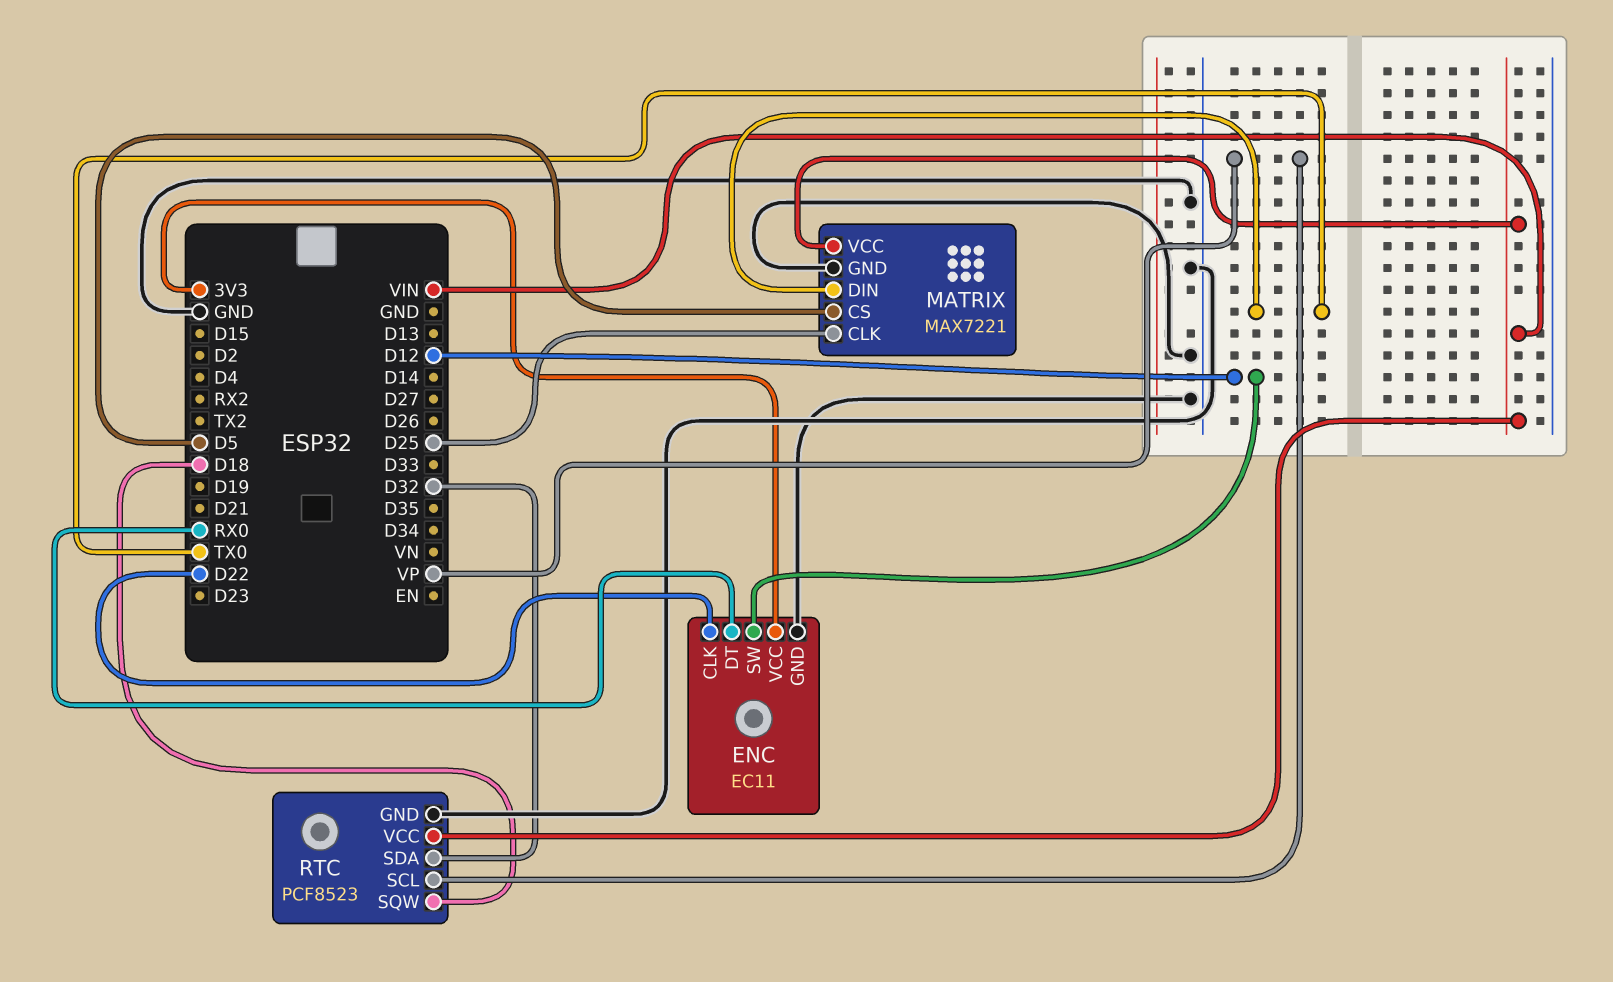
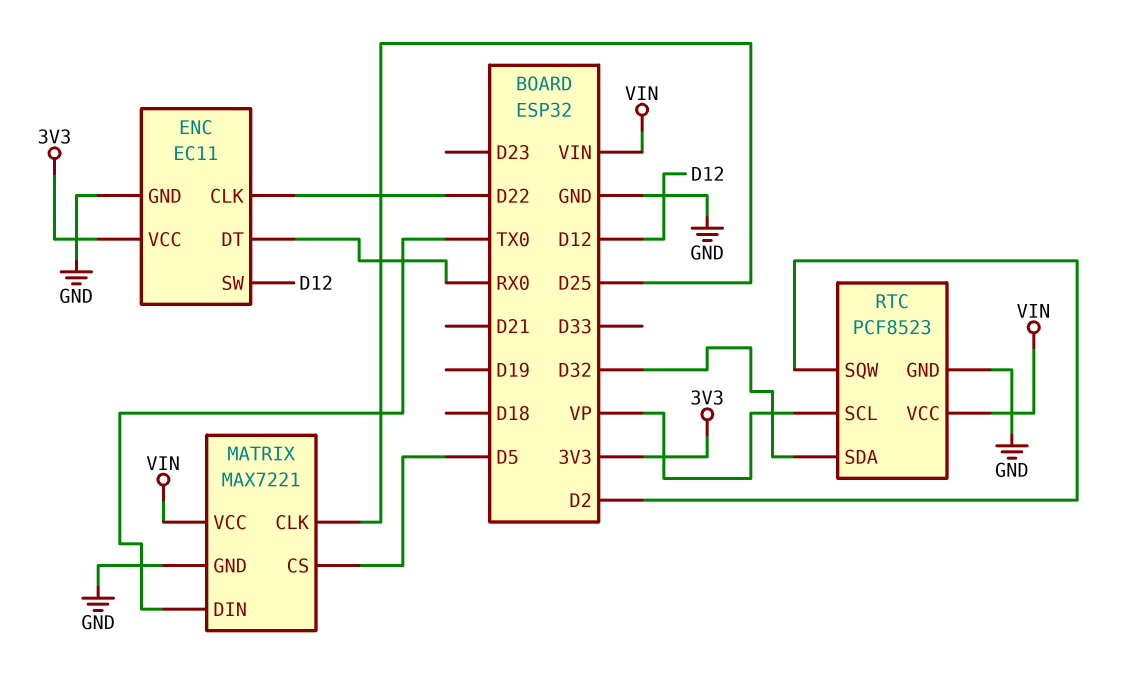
RTC pin SQW: D18 -> D2

